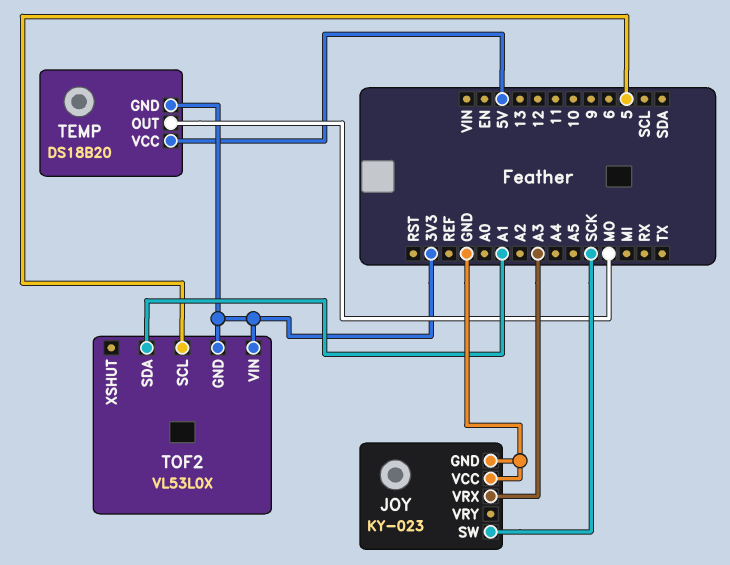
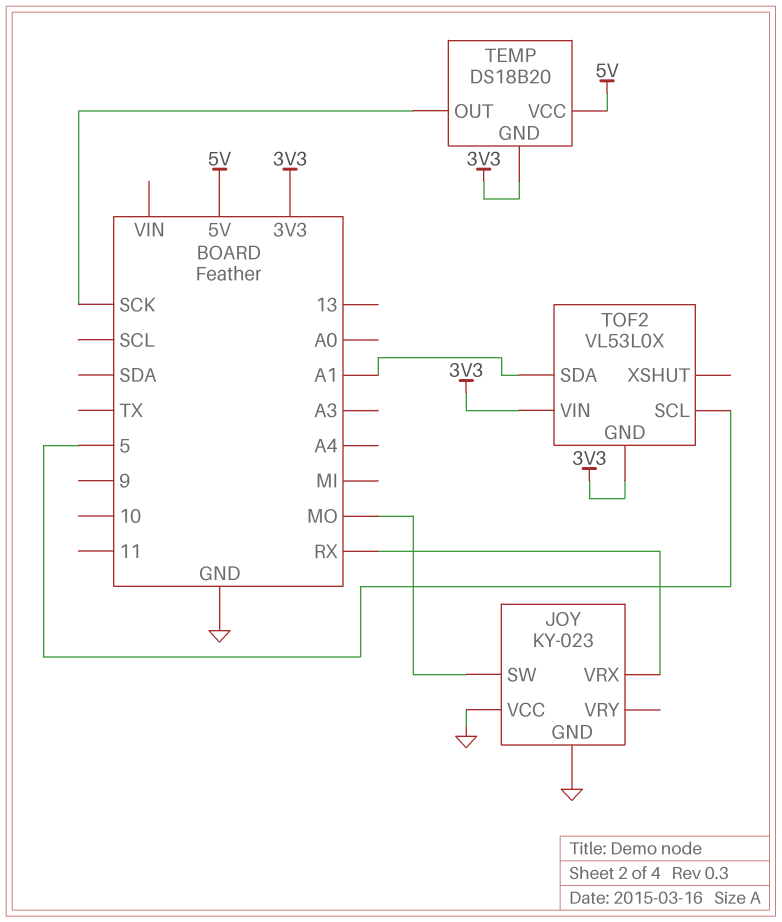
JOY pin SW: SCK -> MO
JOY pin VRX: A3 -> RX
TEMP pin OUT: MO -> SCK

